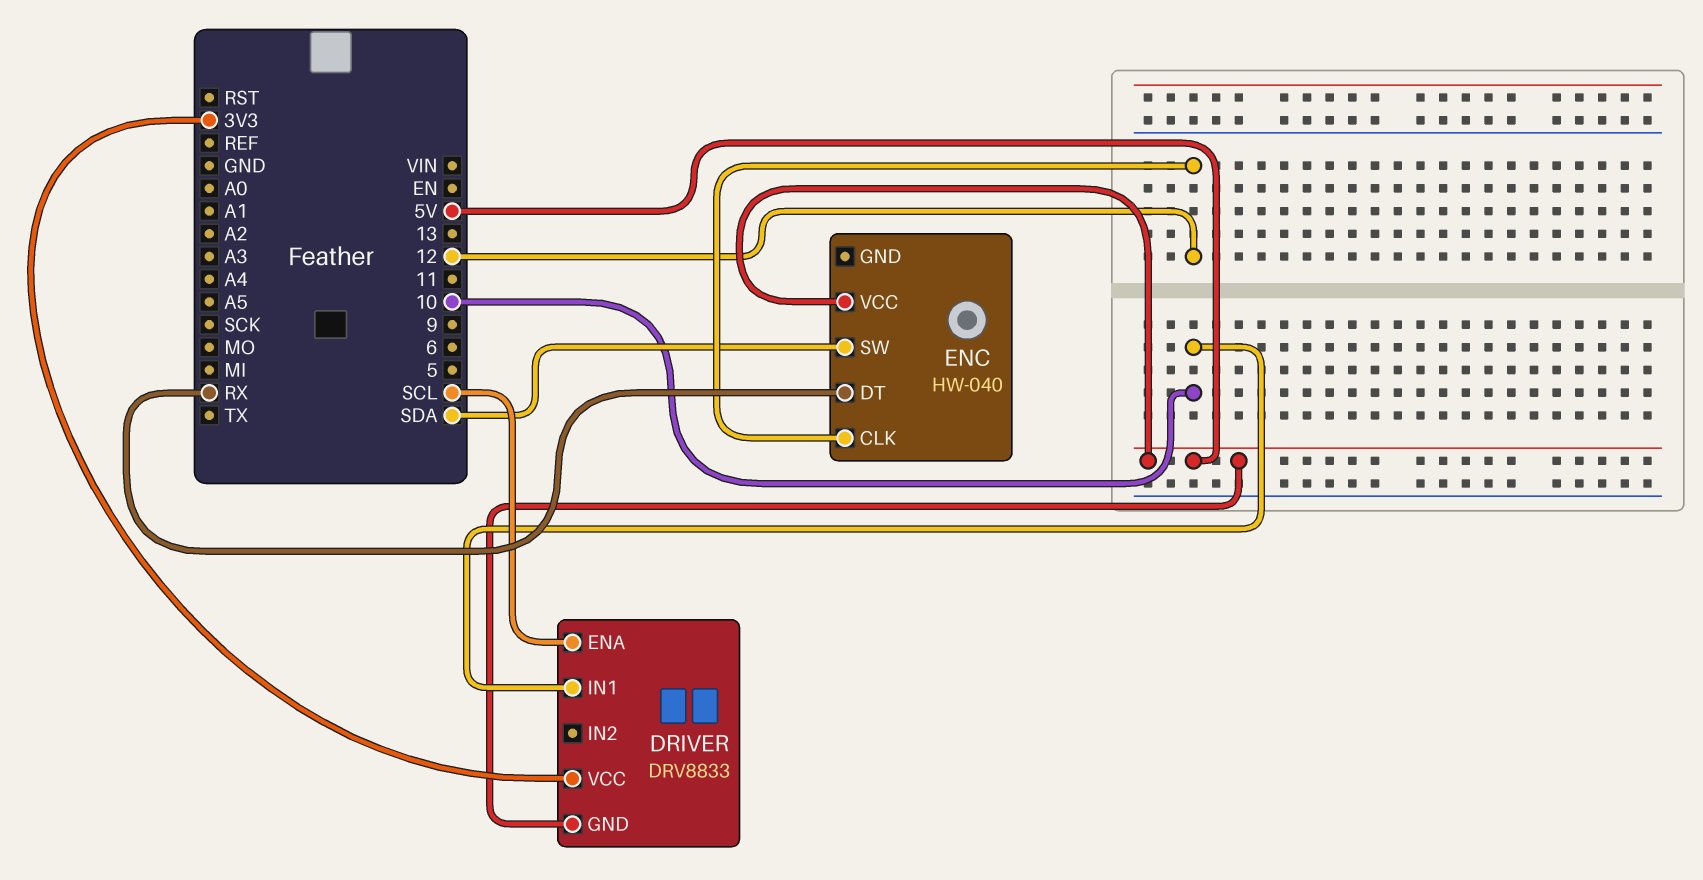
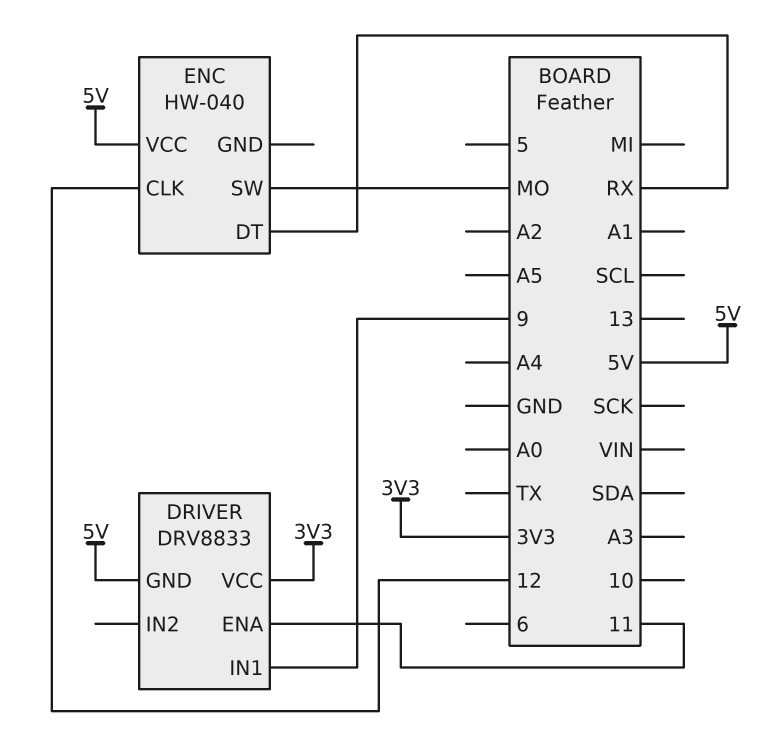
DRIVER pin ENA: SCL -> 11
DRIVER pin IN1: 10 -> 9
ENC pin SW: SDA -> MO

